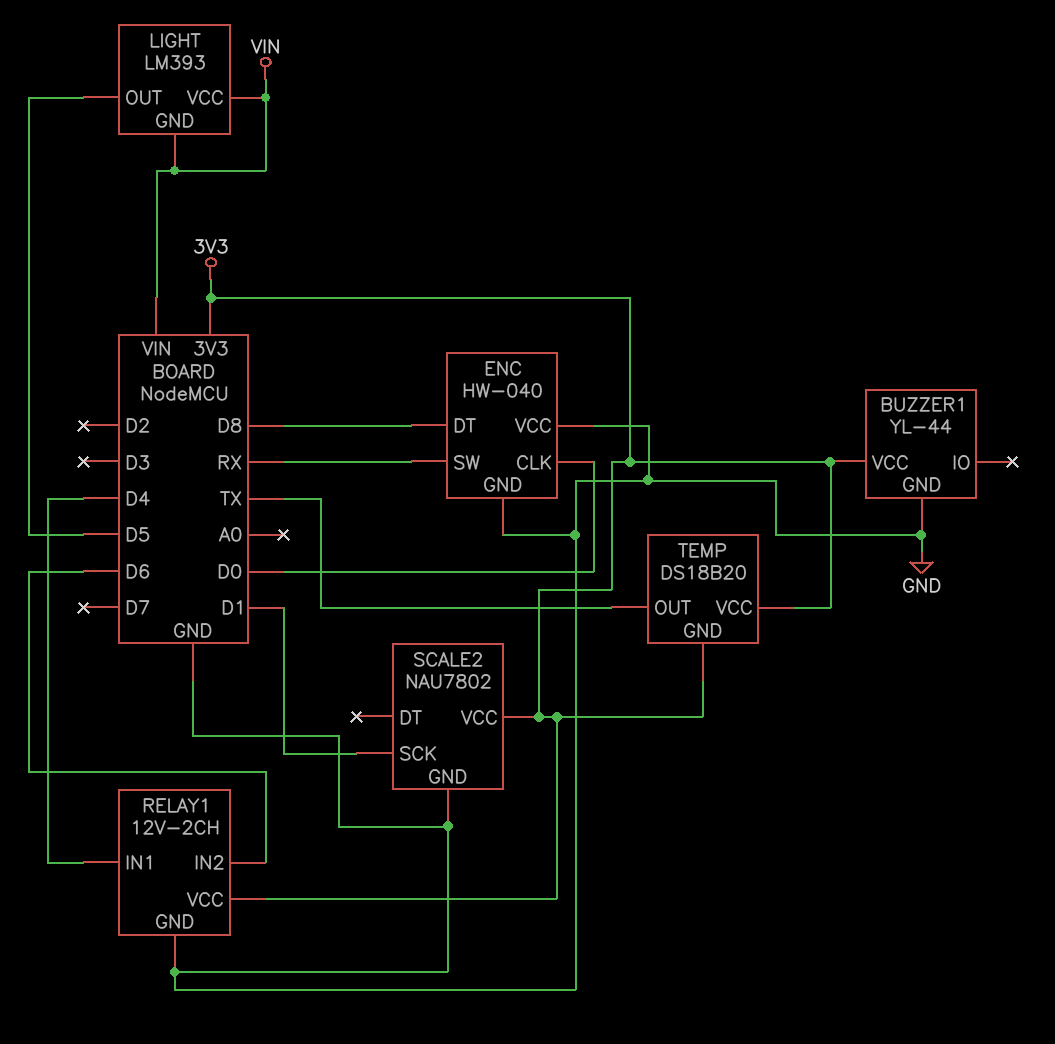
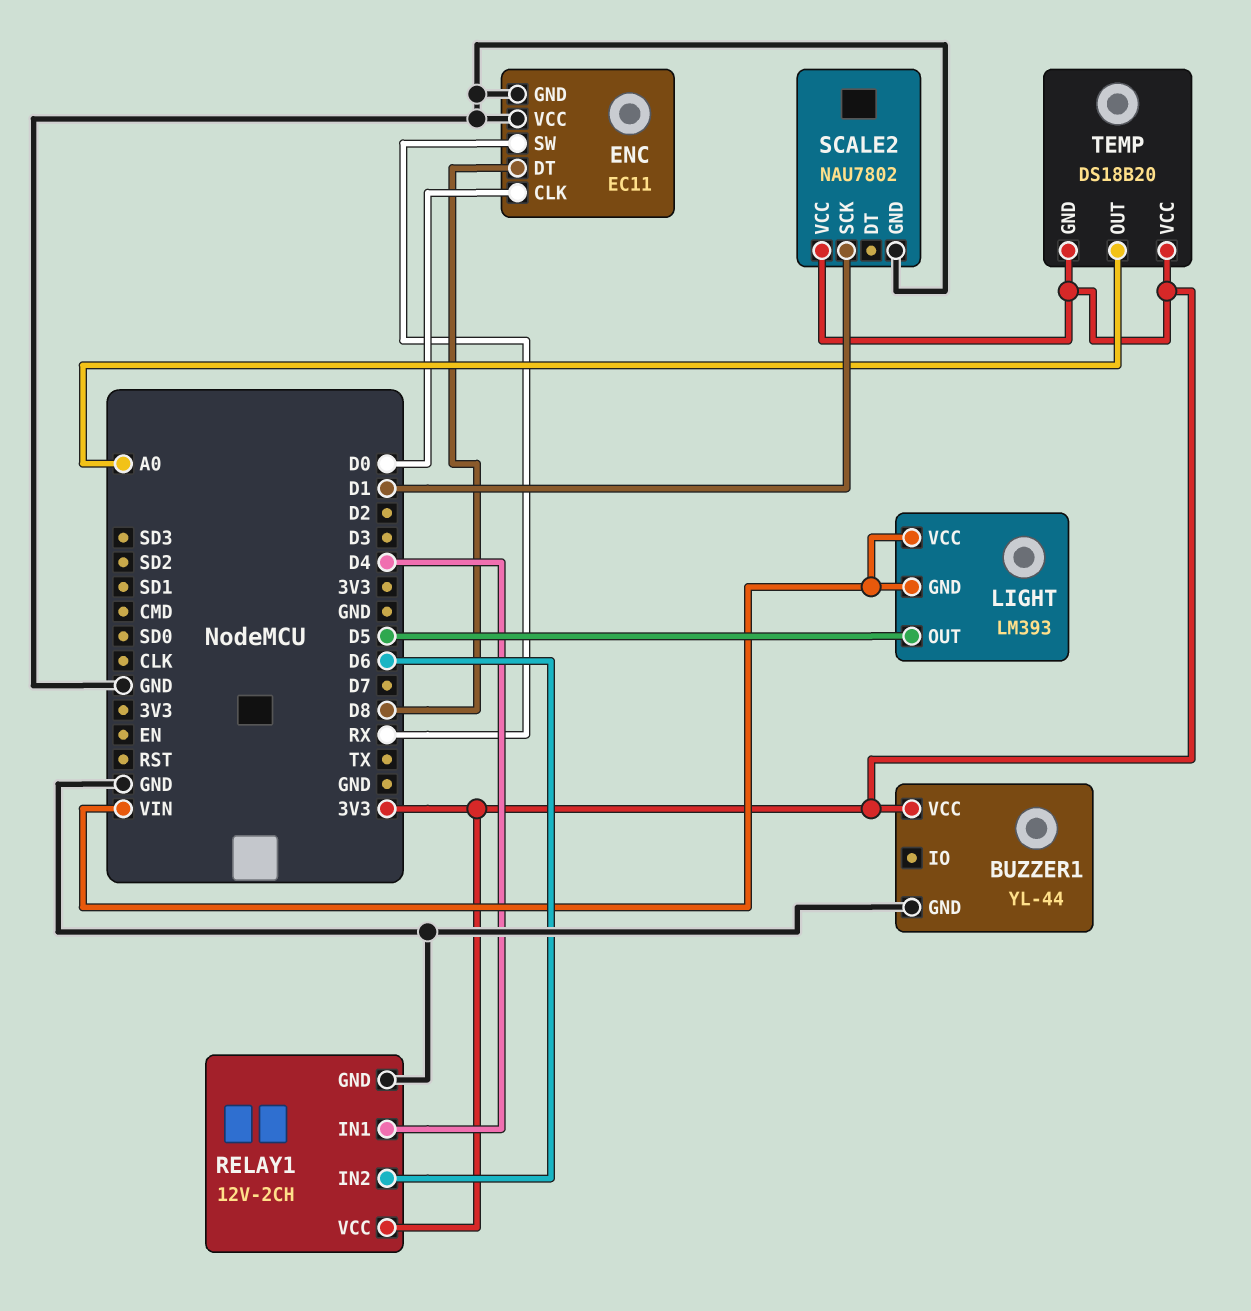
ENC: HW-040 -> EC11
TEMP pin OUT: TX -> A0

